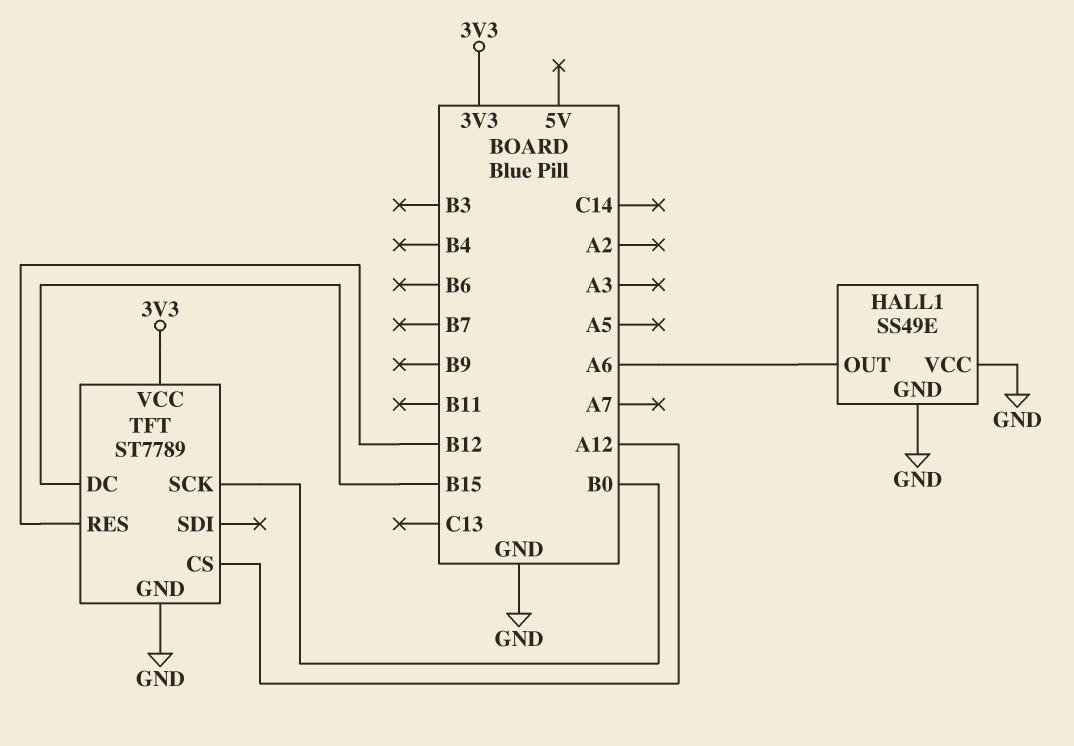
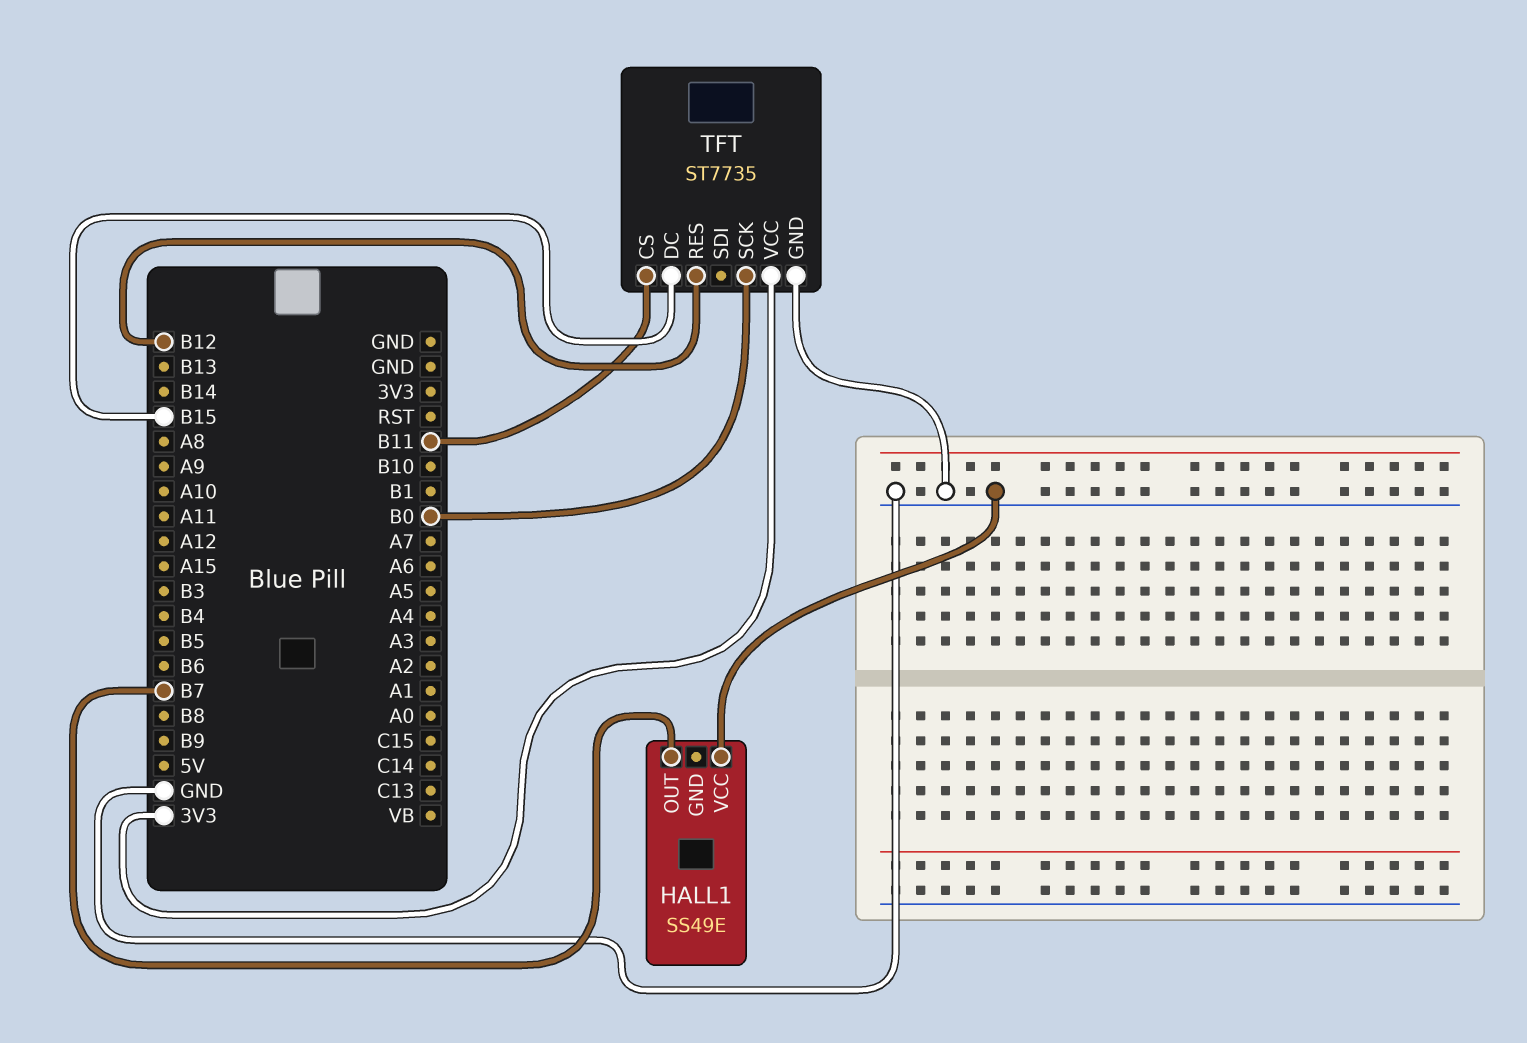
HALL1 pin GND: GND -> none
HALL1 pin OUT: A6 -> B7
TFT: ST7789 -> ST7735
TFT pin CS: A12 -> B11

